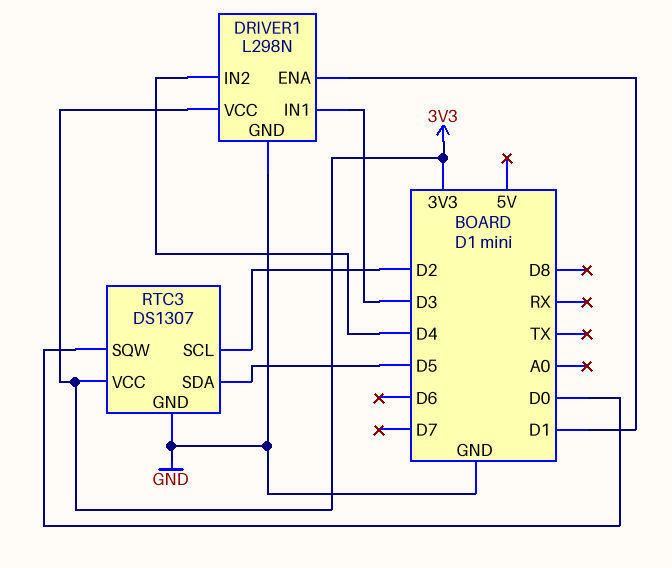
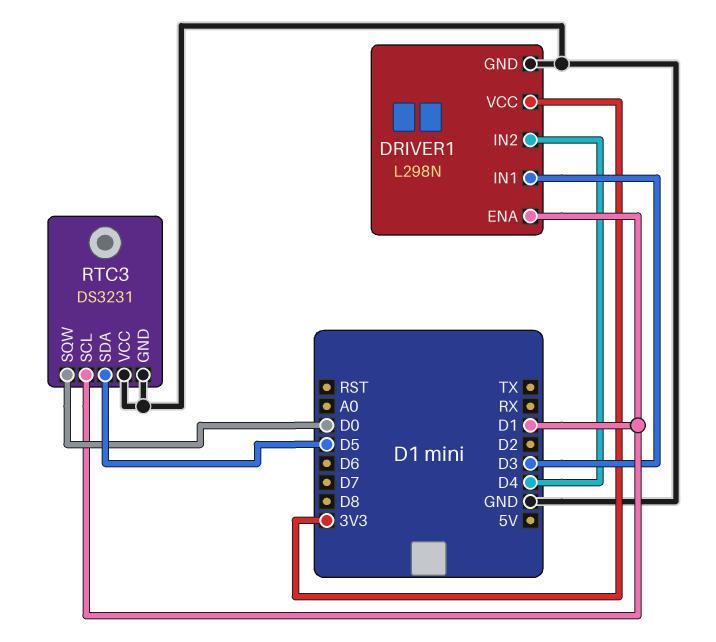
RTC3: DS1307 -> DS3231
RTC3 pin SCL: D2 -> D1
RTC3 pin VCC: 3V3 -> GND

